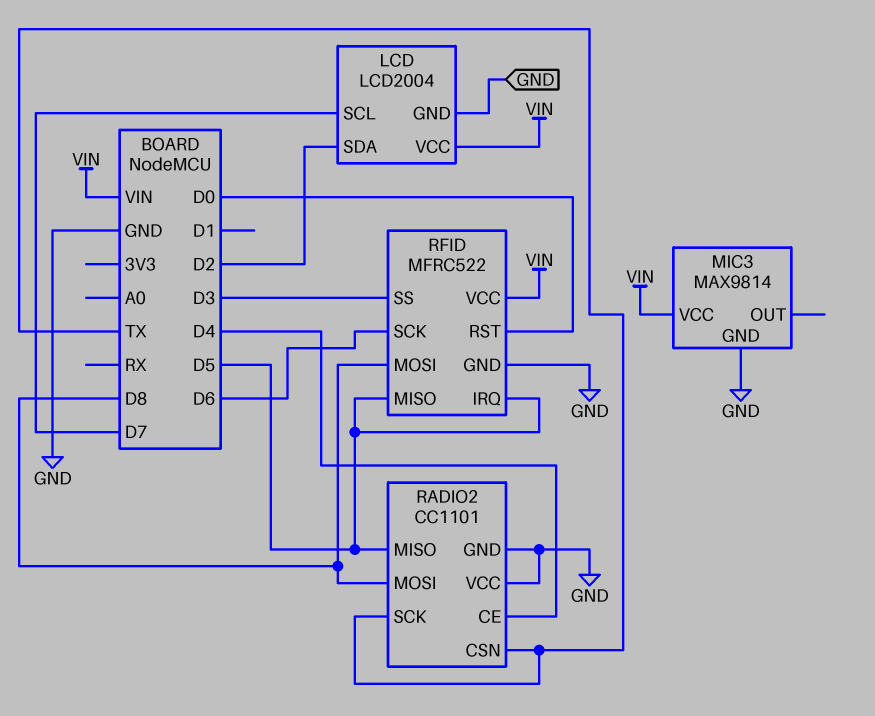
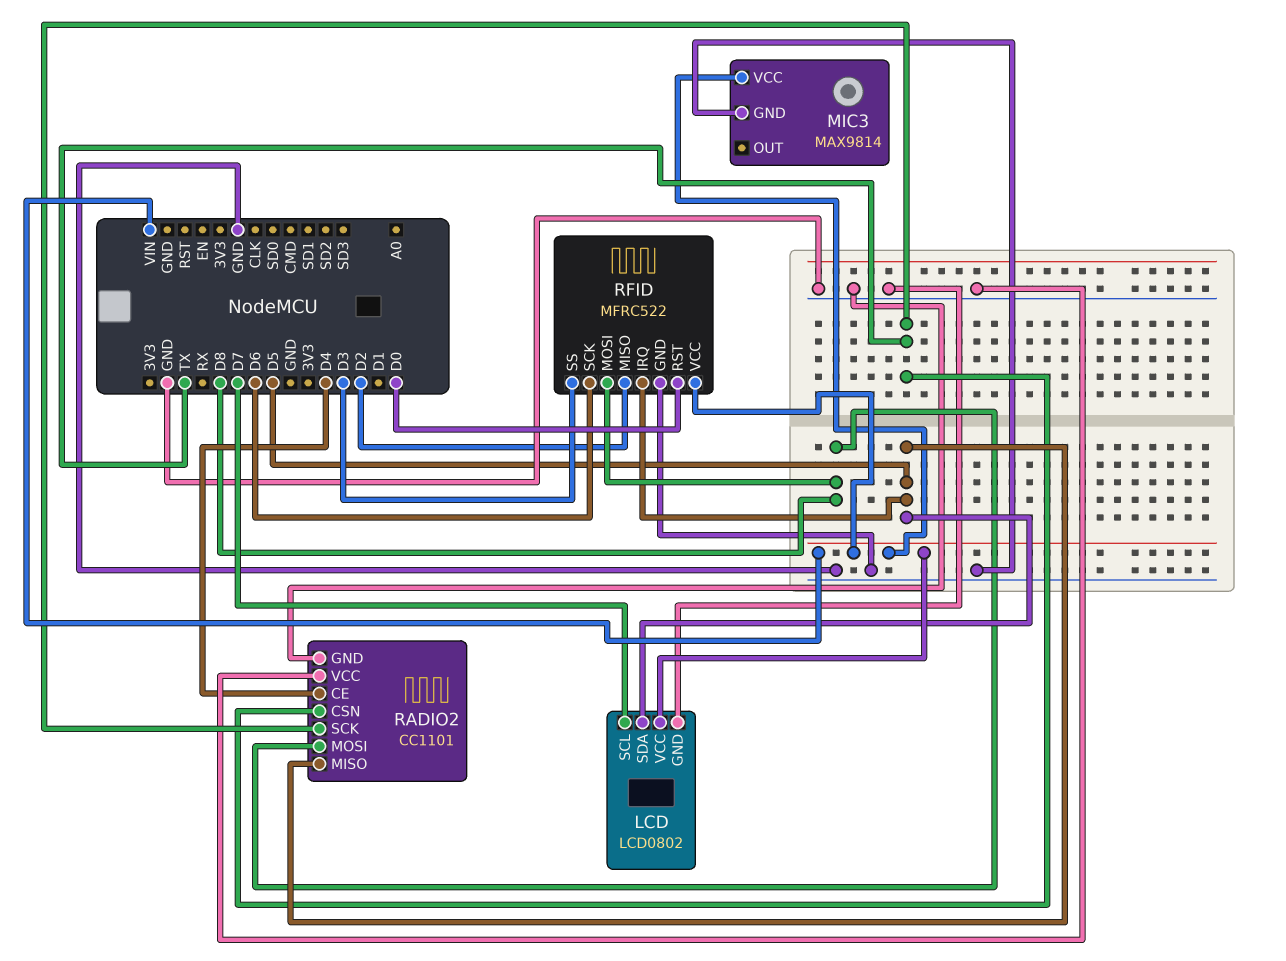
LCD: LCD2004 -> LCD0802
LCD pin SDA: D2 -> D5
RFID pin MISO: D5 -> D2

